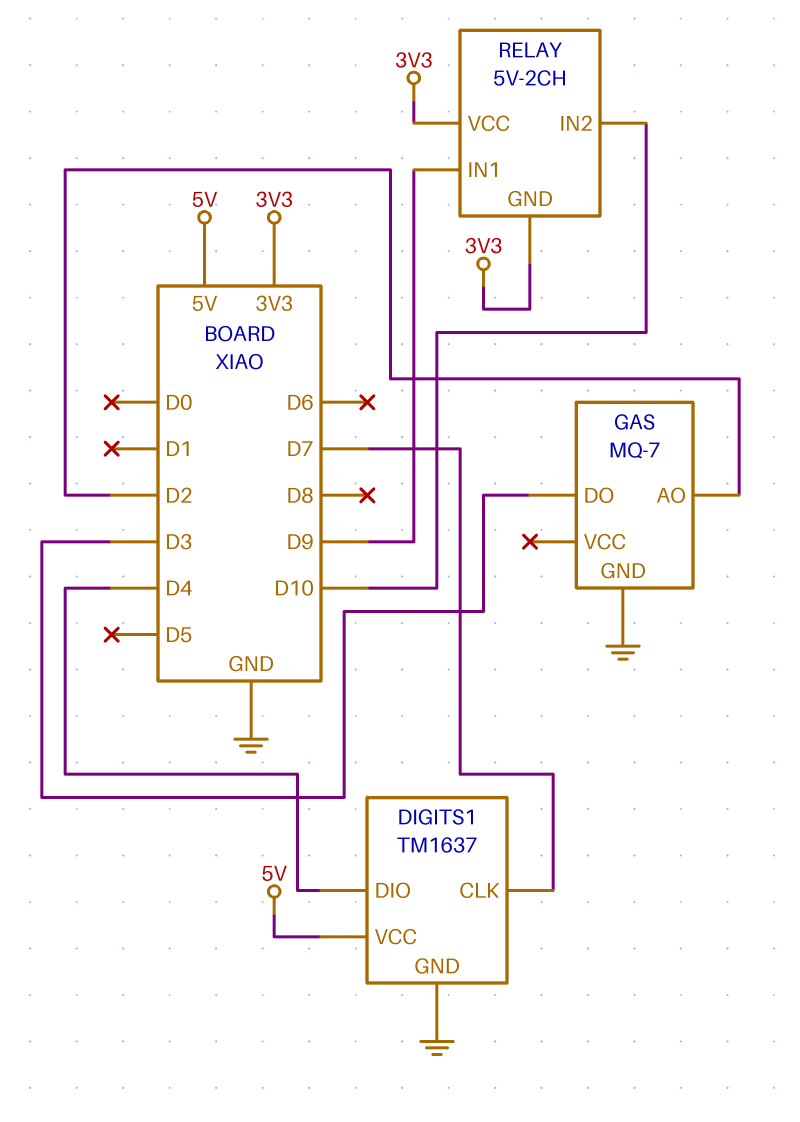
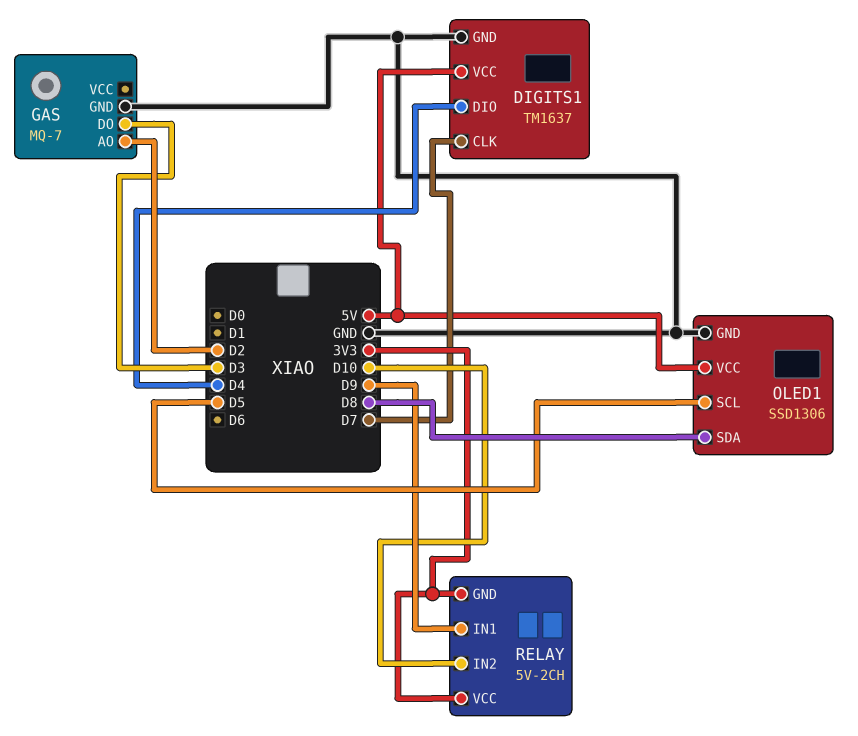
OLED1: none -> SSD1306
OLED1 pin GND: none -> GND
OLED1 pin SCL: none -> D5
OLED1 pin SDA: none -> D8
OLED1 pin VCC: none -> 5V

